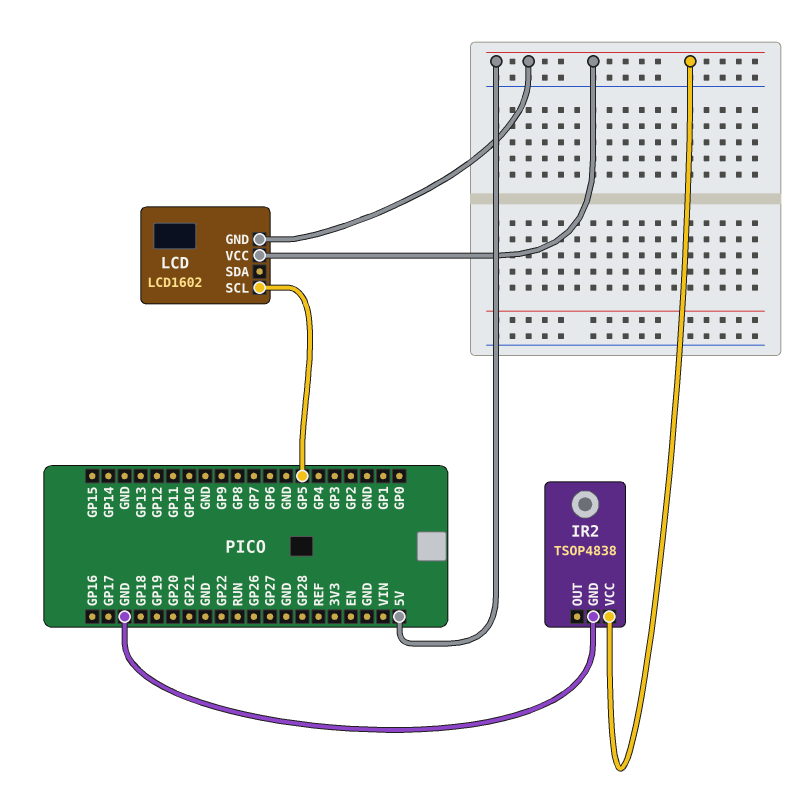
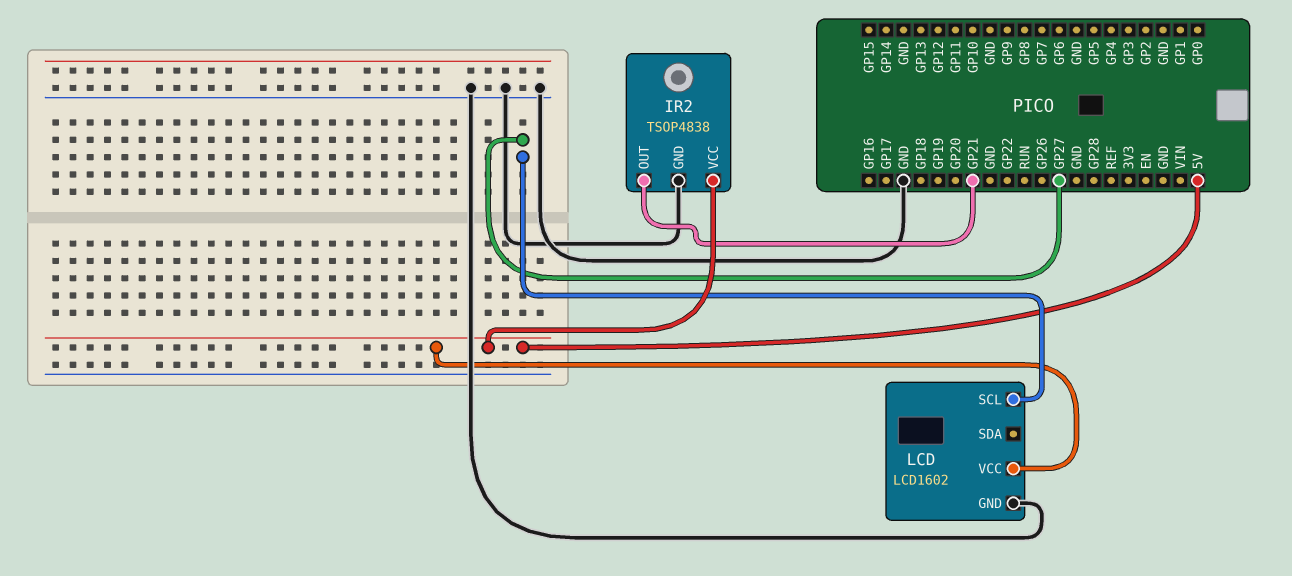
IR2 pin OUT: none -> GP21
LCD pin GND: 5V -> GND
LCD pin SCL: GP5 -> GP27

